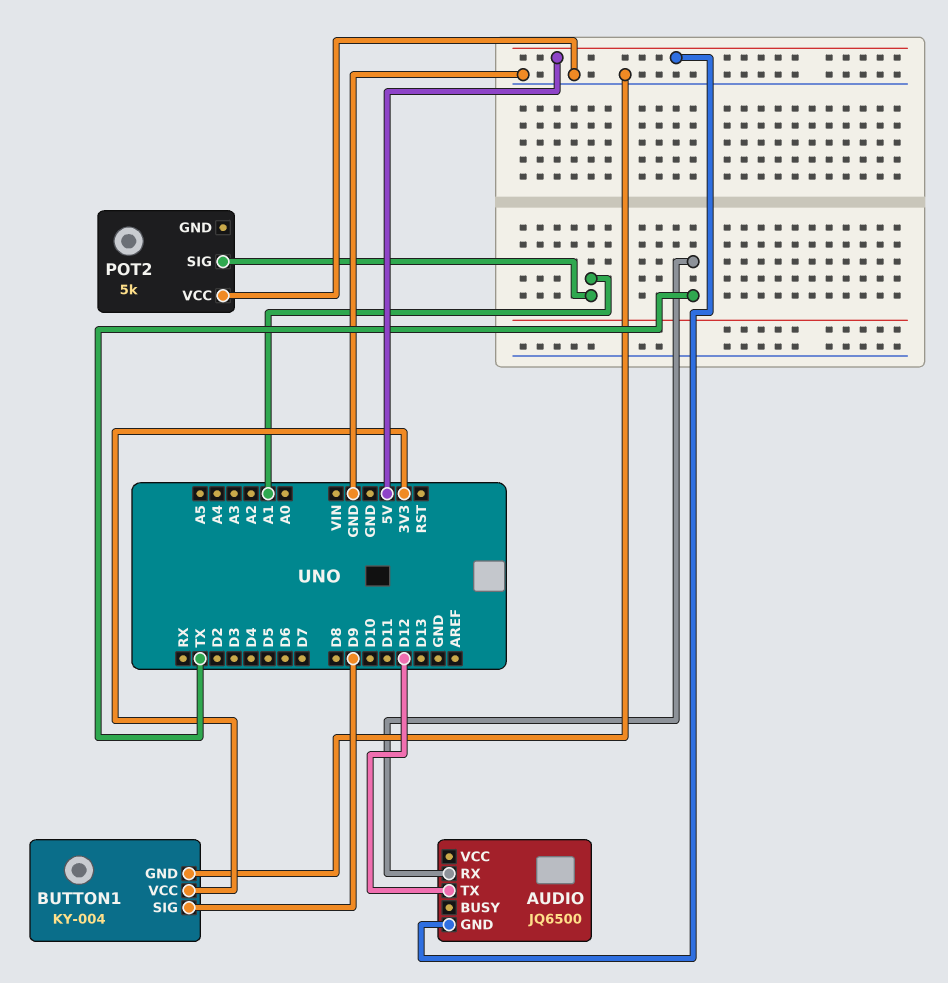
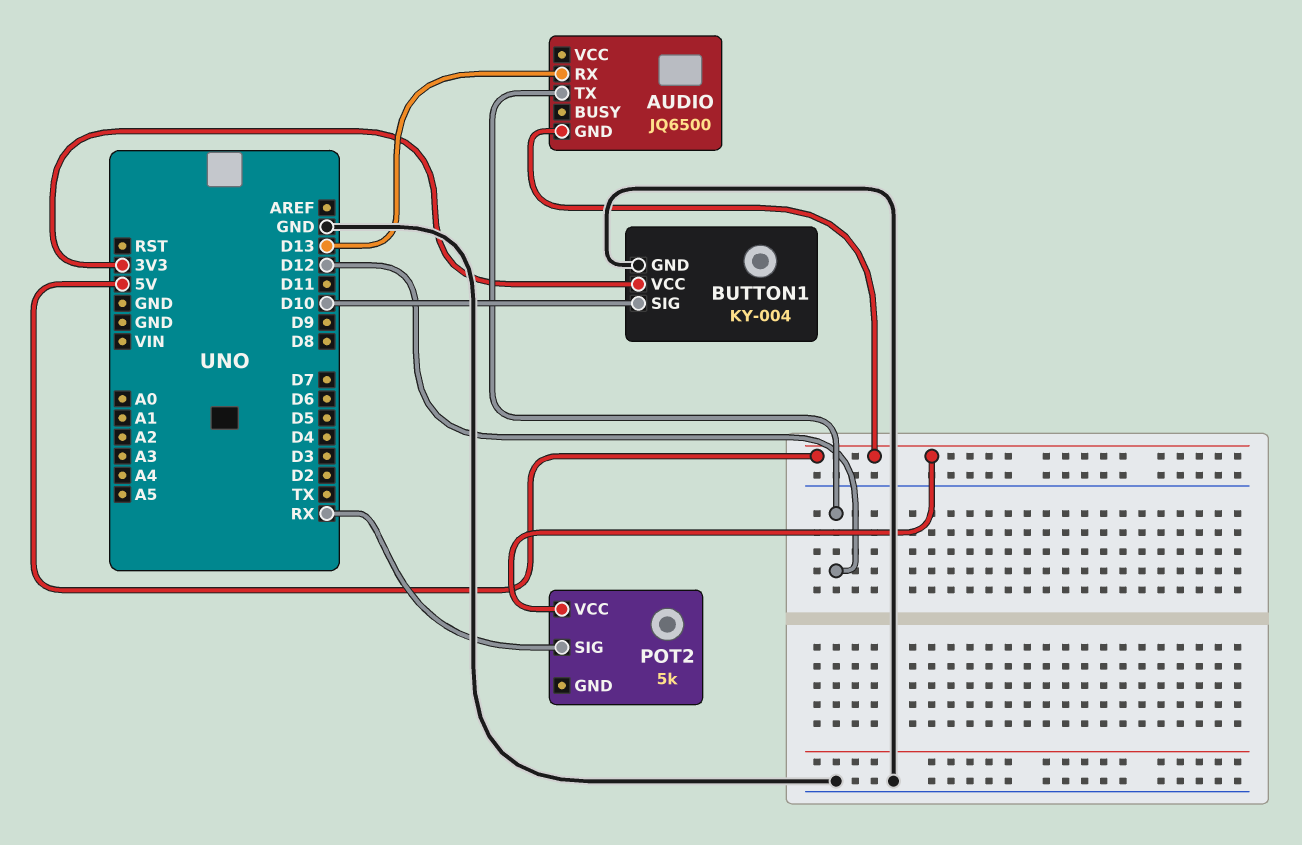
AUDIO pin RX: TX -> D13
BUTTON1 pin SIG: D9 -> D10
POT2 pin SIG: A1 -> RX
POT2 pin VCC: GND -> 5V

